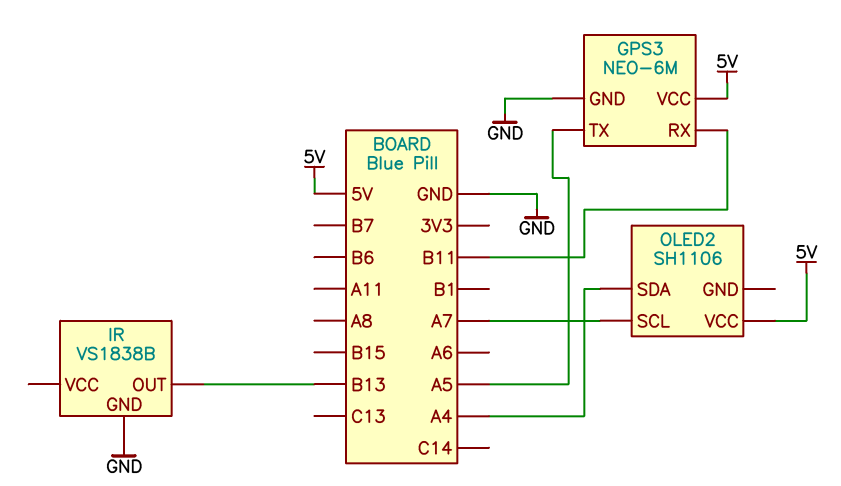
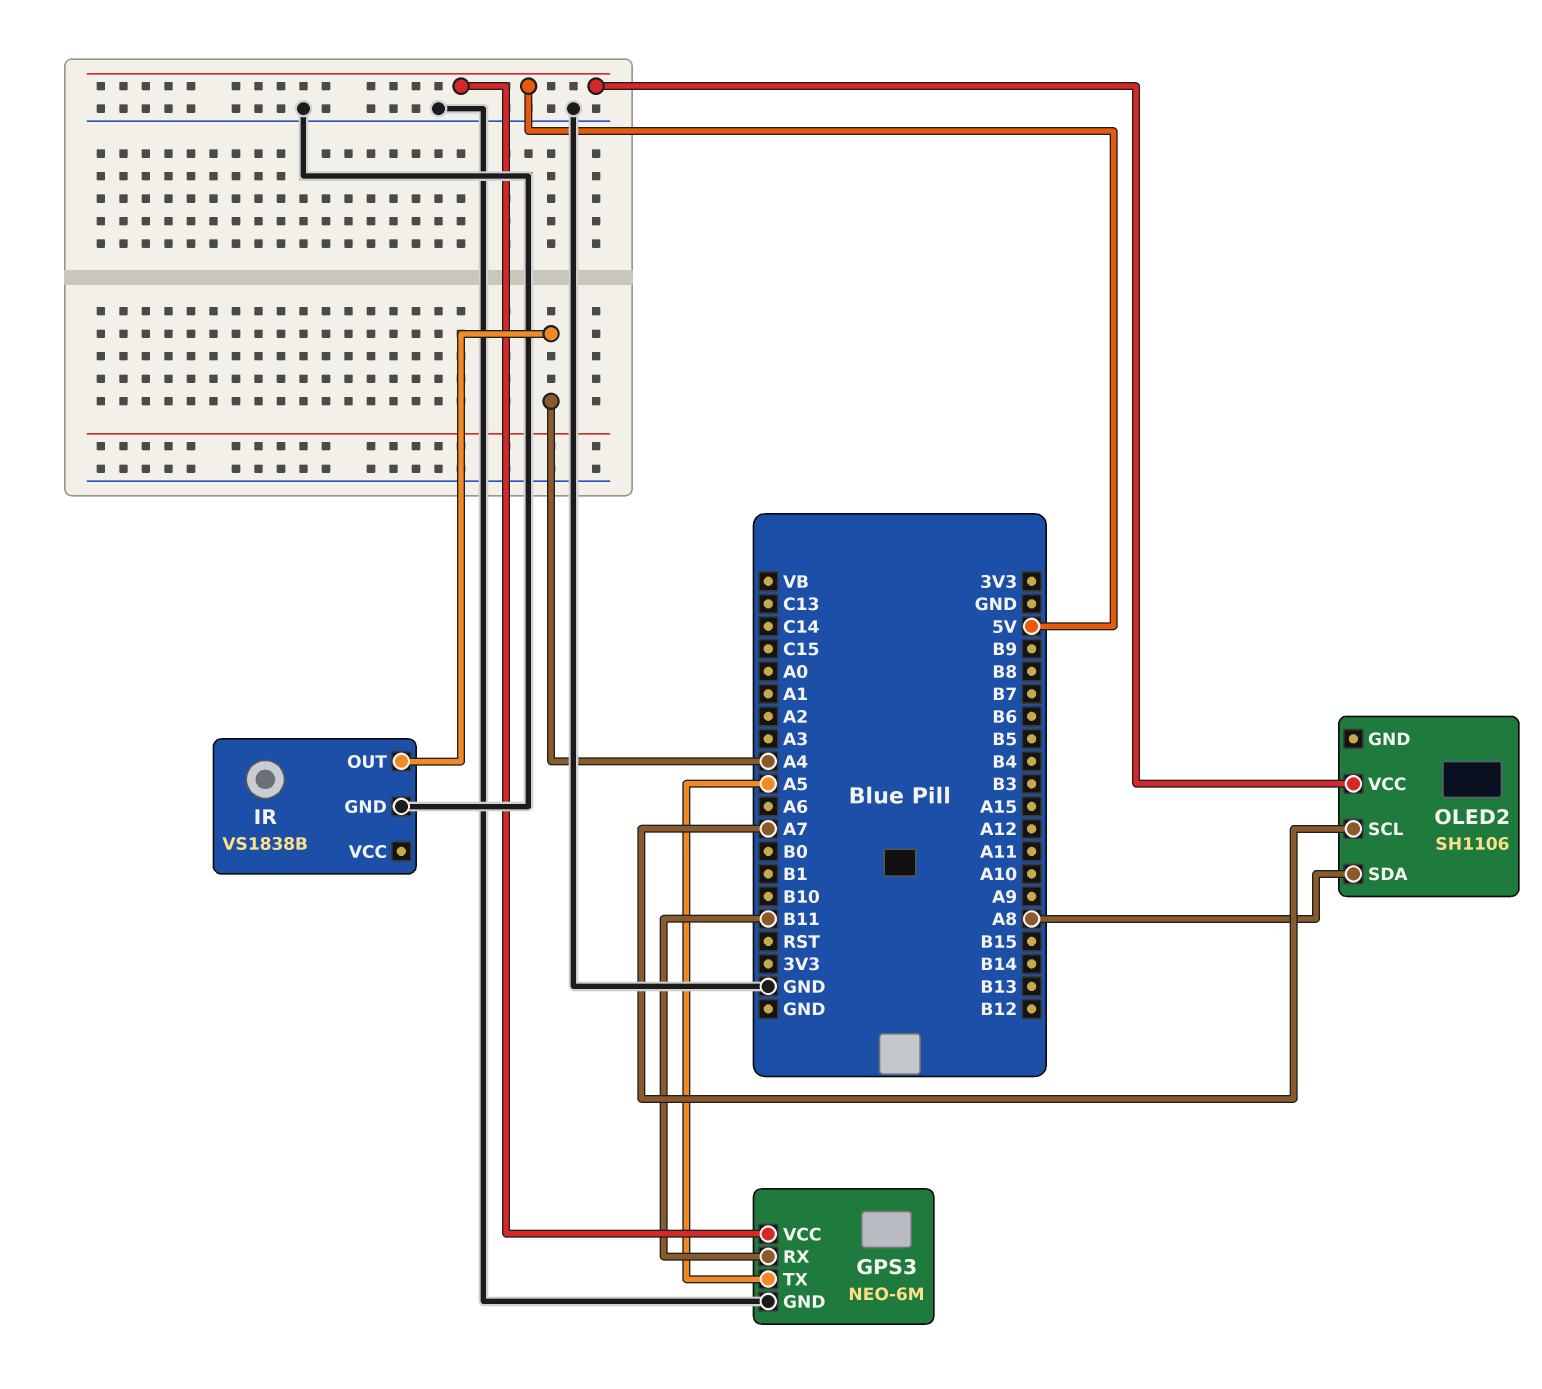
IR pin OUT: B13 -> A4
OLED2 pin SDA: A4 -> A8

